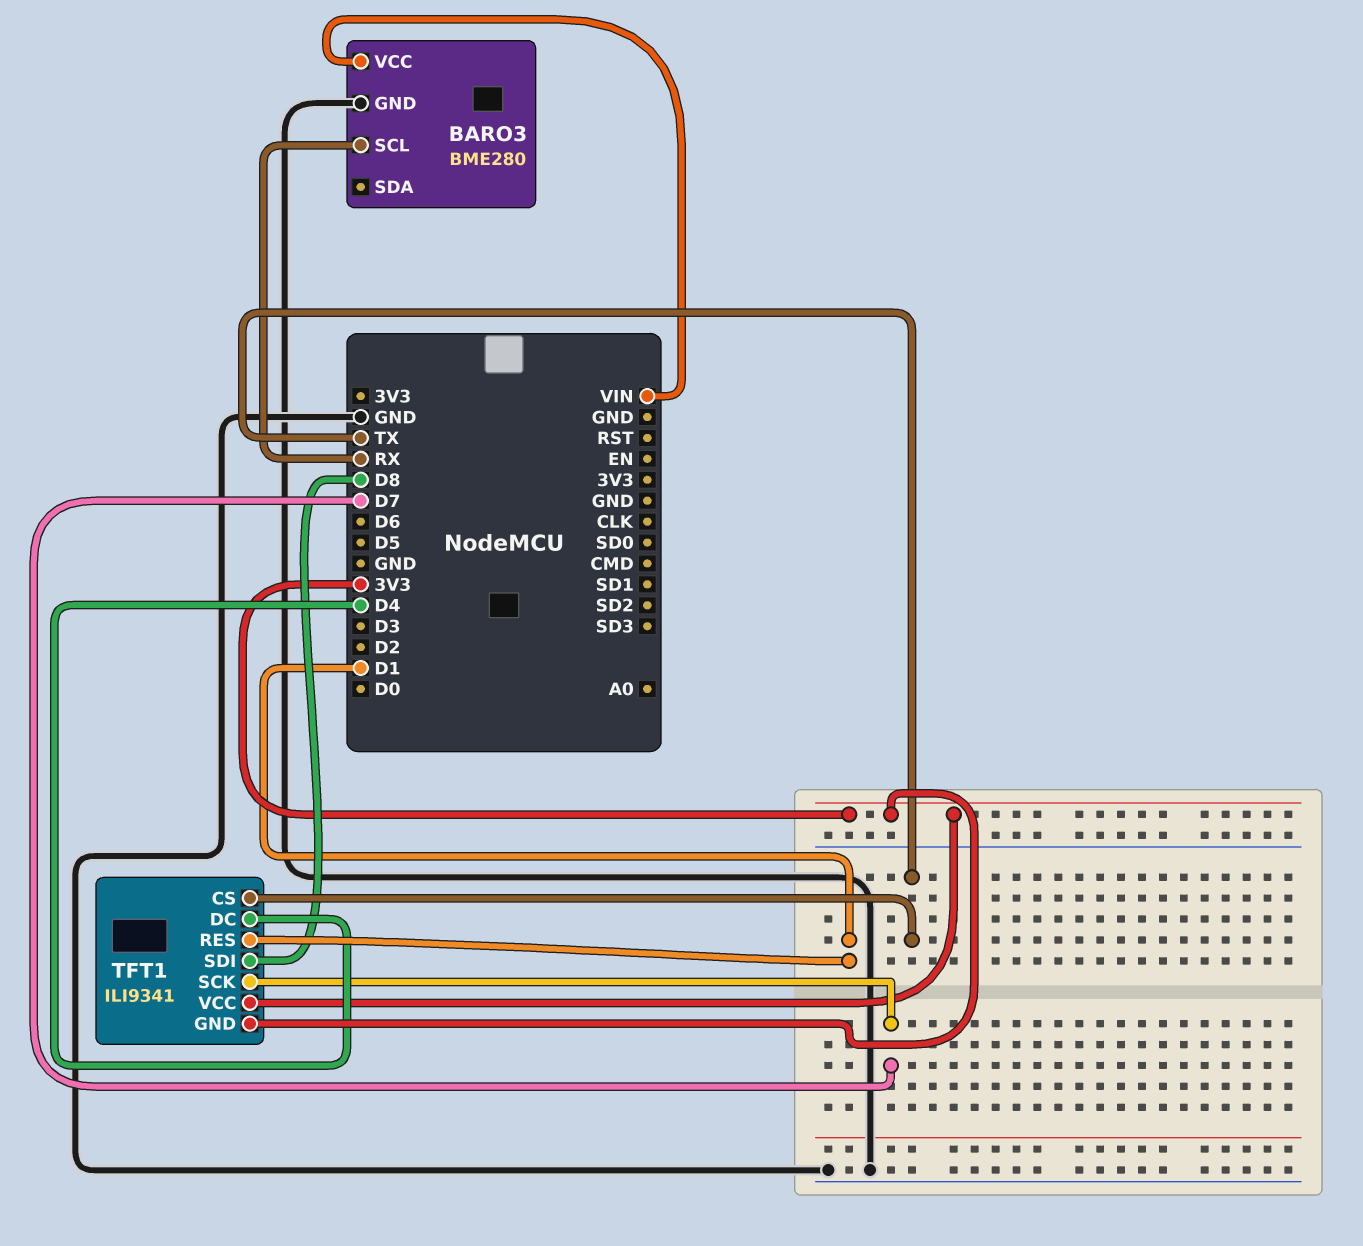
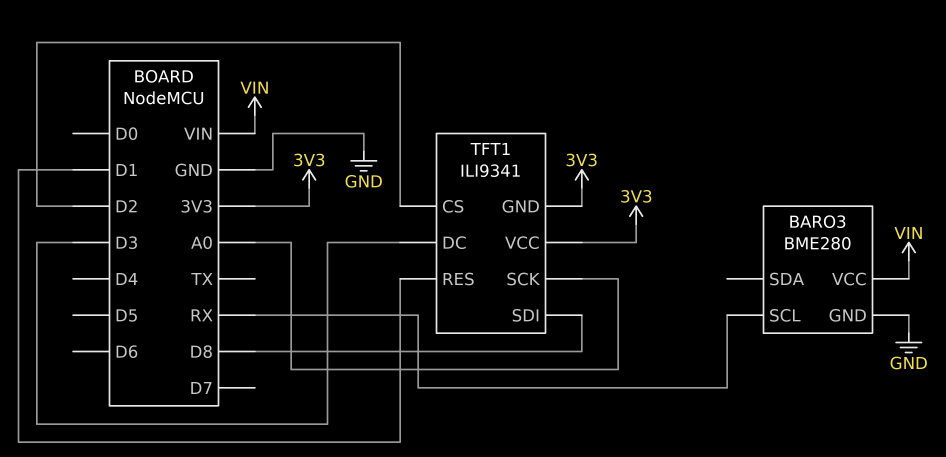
TFT1 pin CS: TX -> D2
TFT1 pin DC: D4 -> D3
TFT1 pin SCK: D7 -> A0

